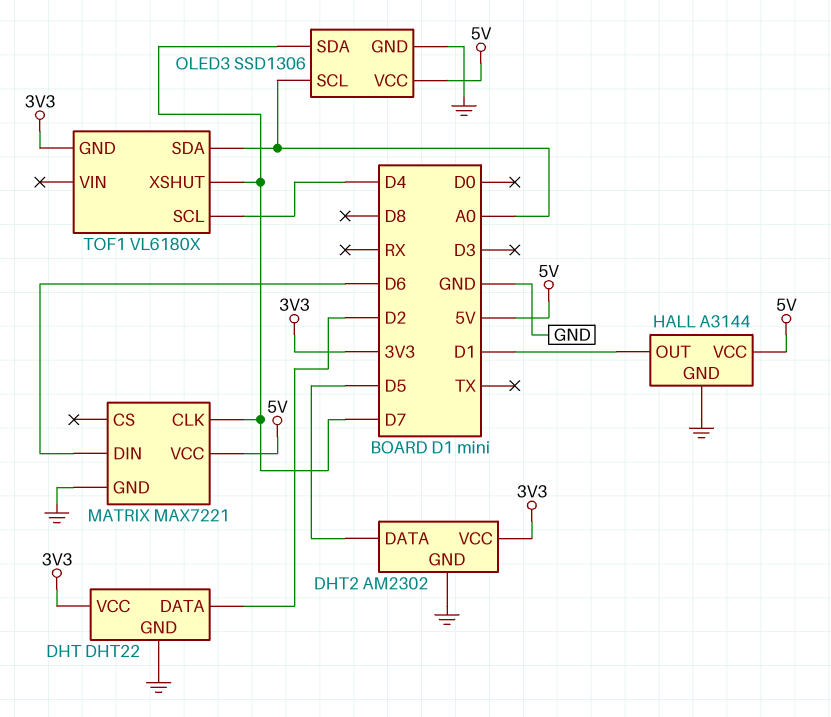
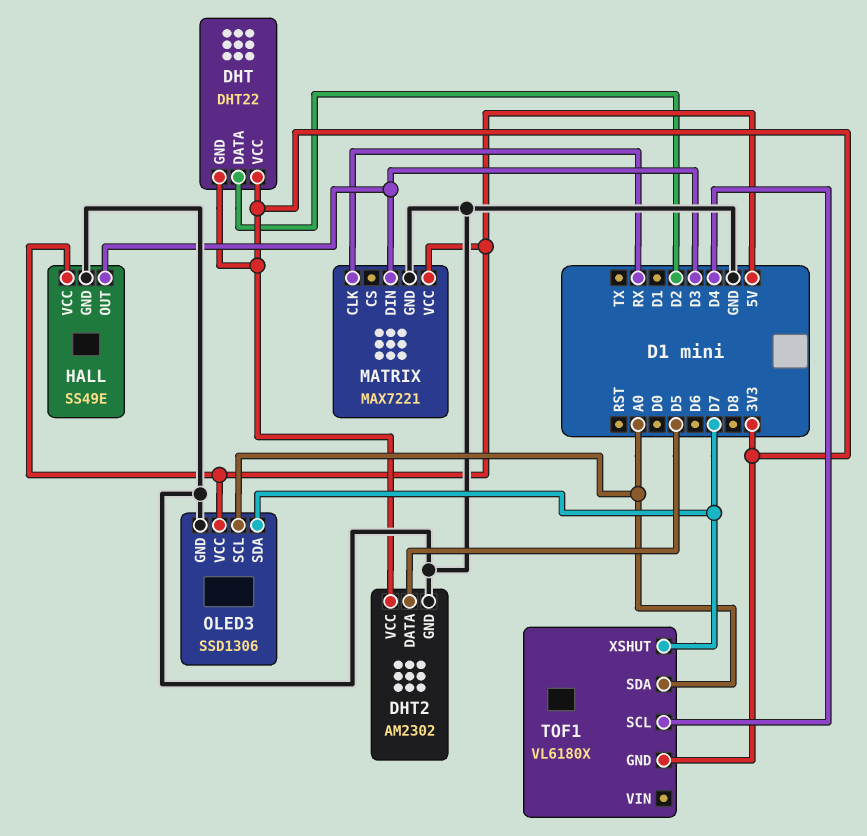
DHT pin GND: GND -> 3V3
HALL: A3144 -> SS49E
HALL pin OUT: D1 -> D3
MATRIX pin CLK: D7 -> RX
MATRIX pin DIN: D6 -> D3

